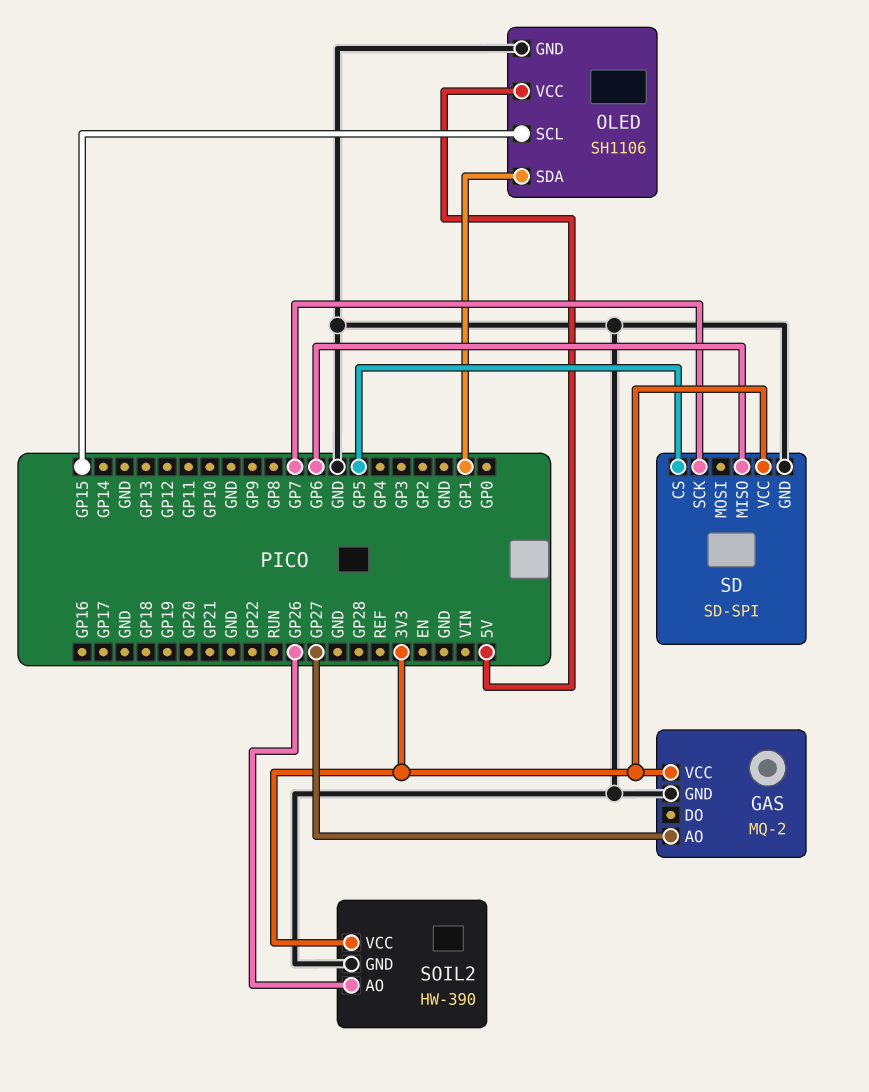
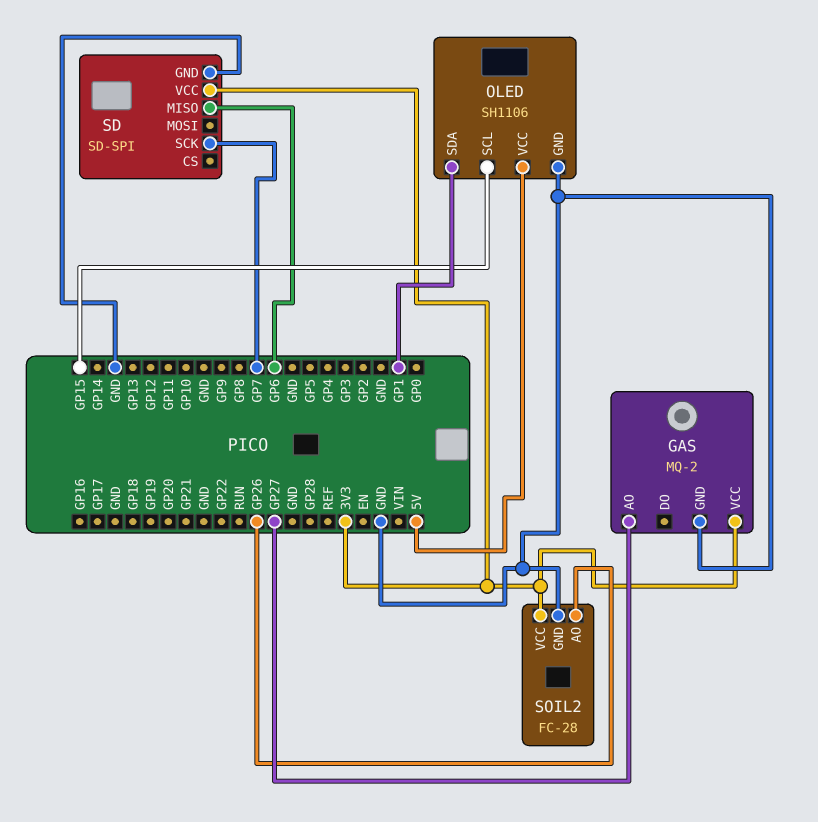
SD pin CS: GP5 -> none
SOIL2: HW-390 -> FC-28

